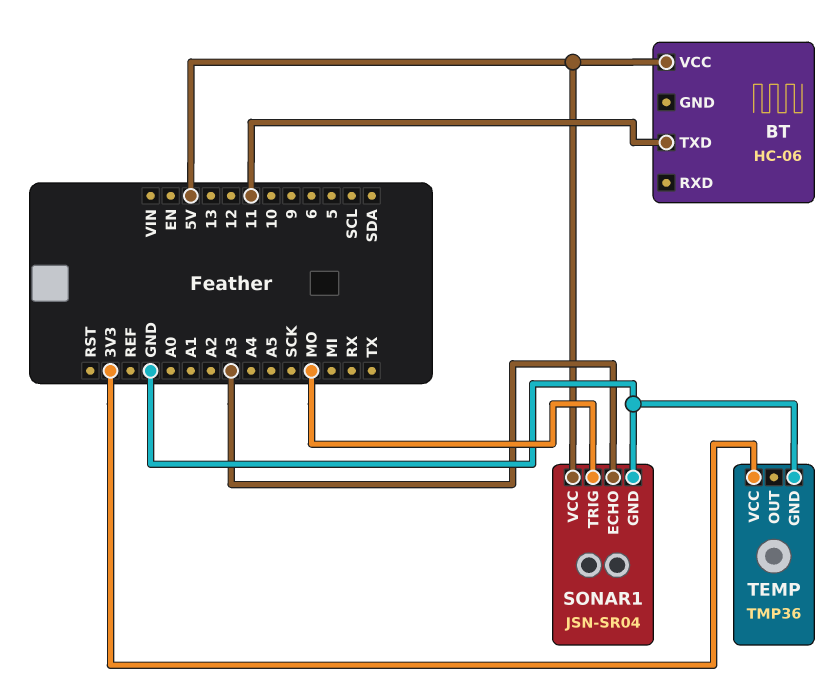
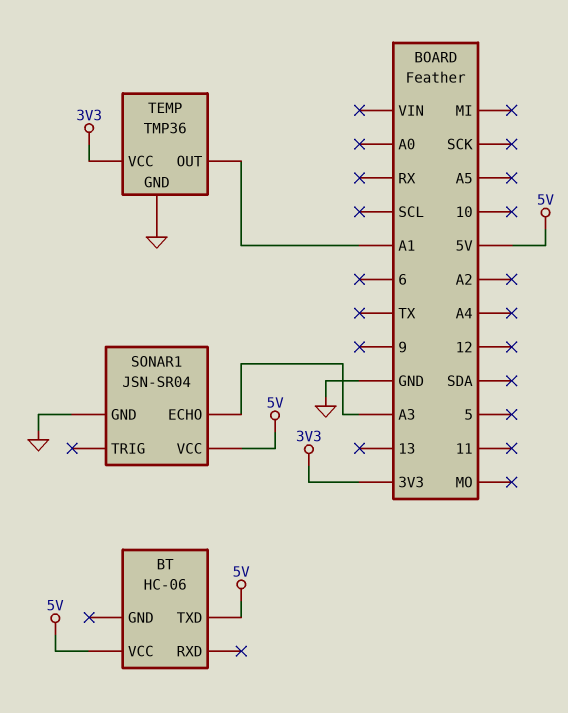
BT pin TXD: 11 -> 5V
SONAR1 pin TRIG: MO -> none
TEMP pin OUT: none -> A1

